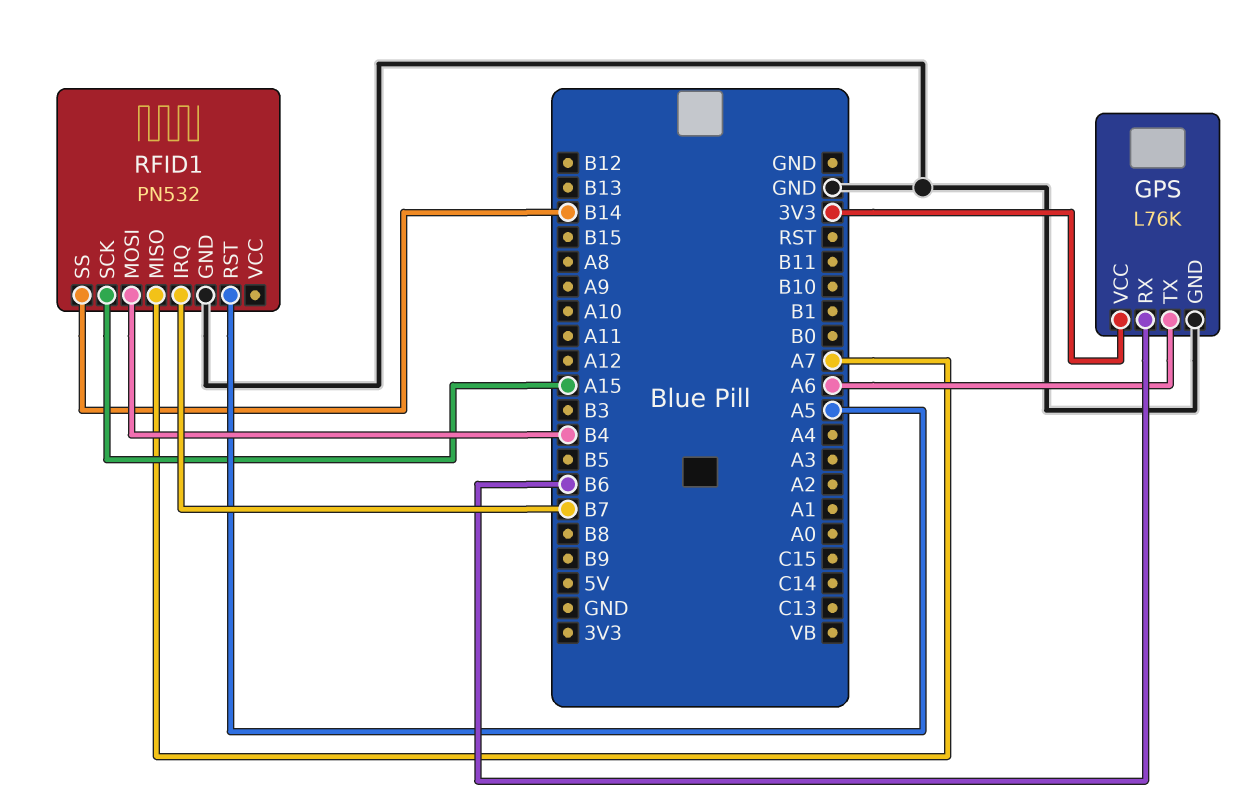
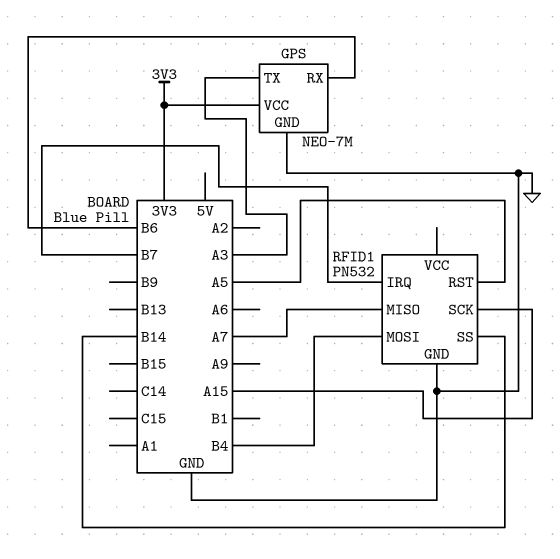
GPS: L76K -> NEO-7M
GPS pin TX: A6 -> A3

